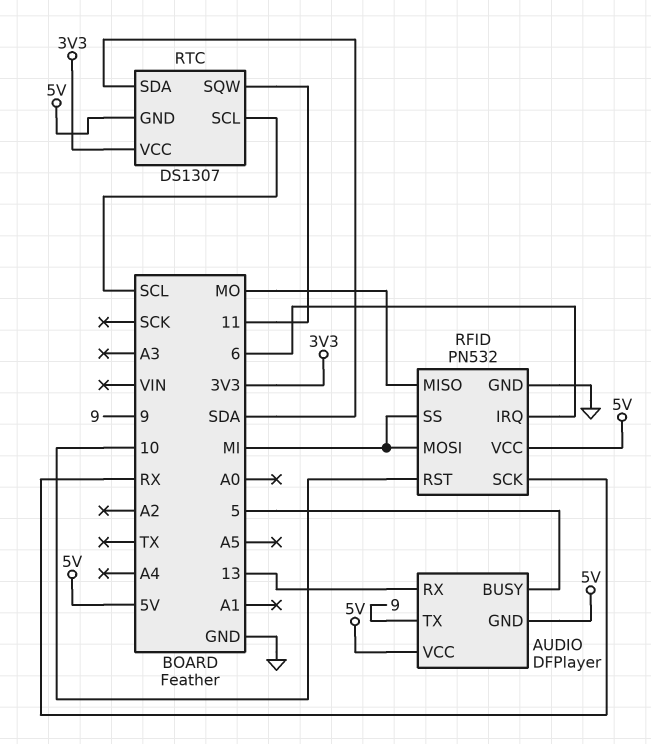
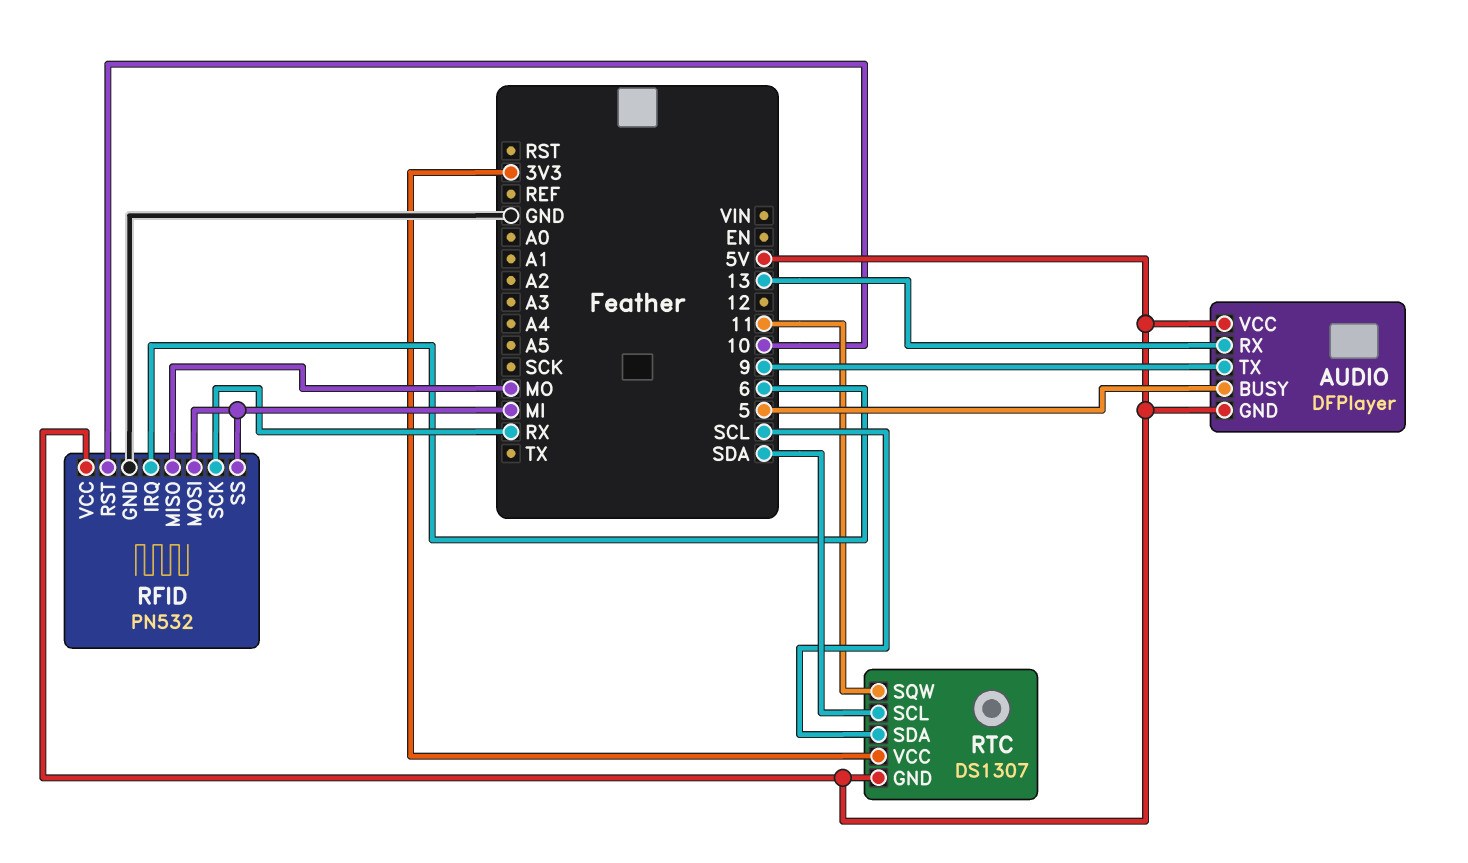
RTC pin SCL: SCL -> SDA
RTC pin SDA: SDA -> SCL

